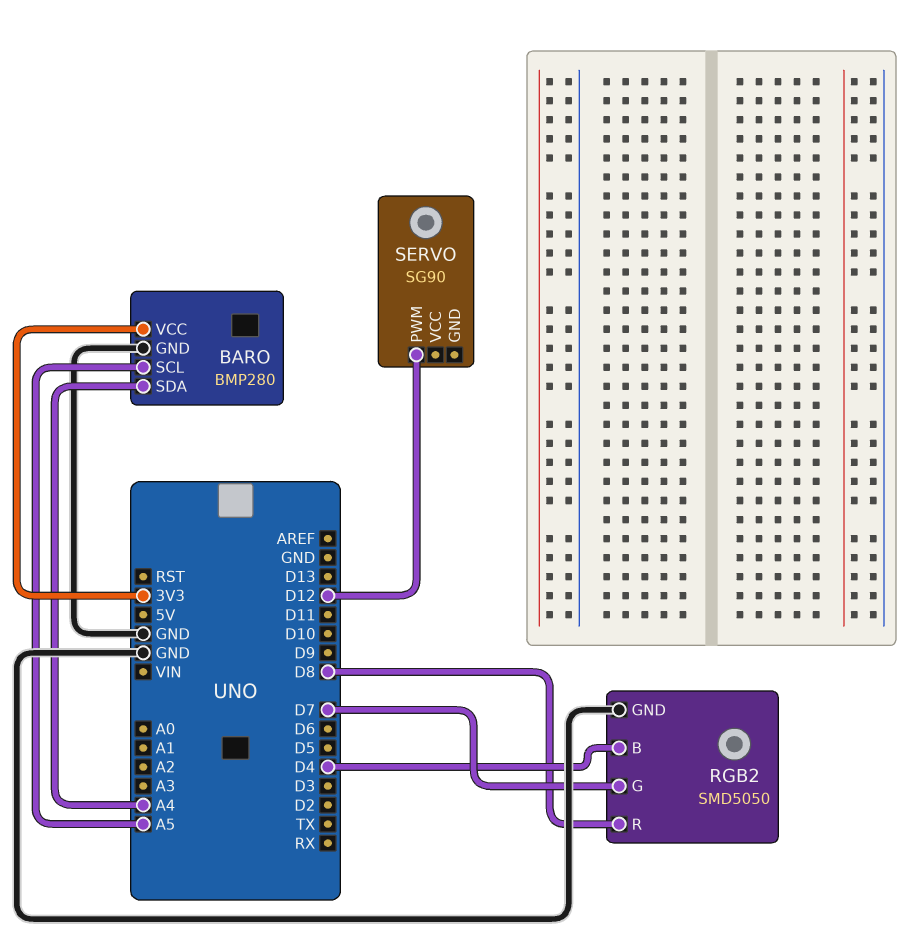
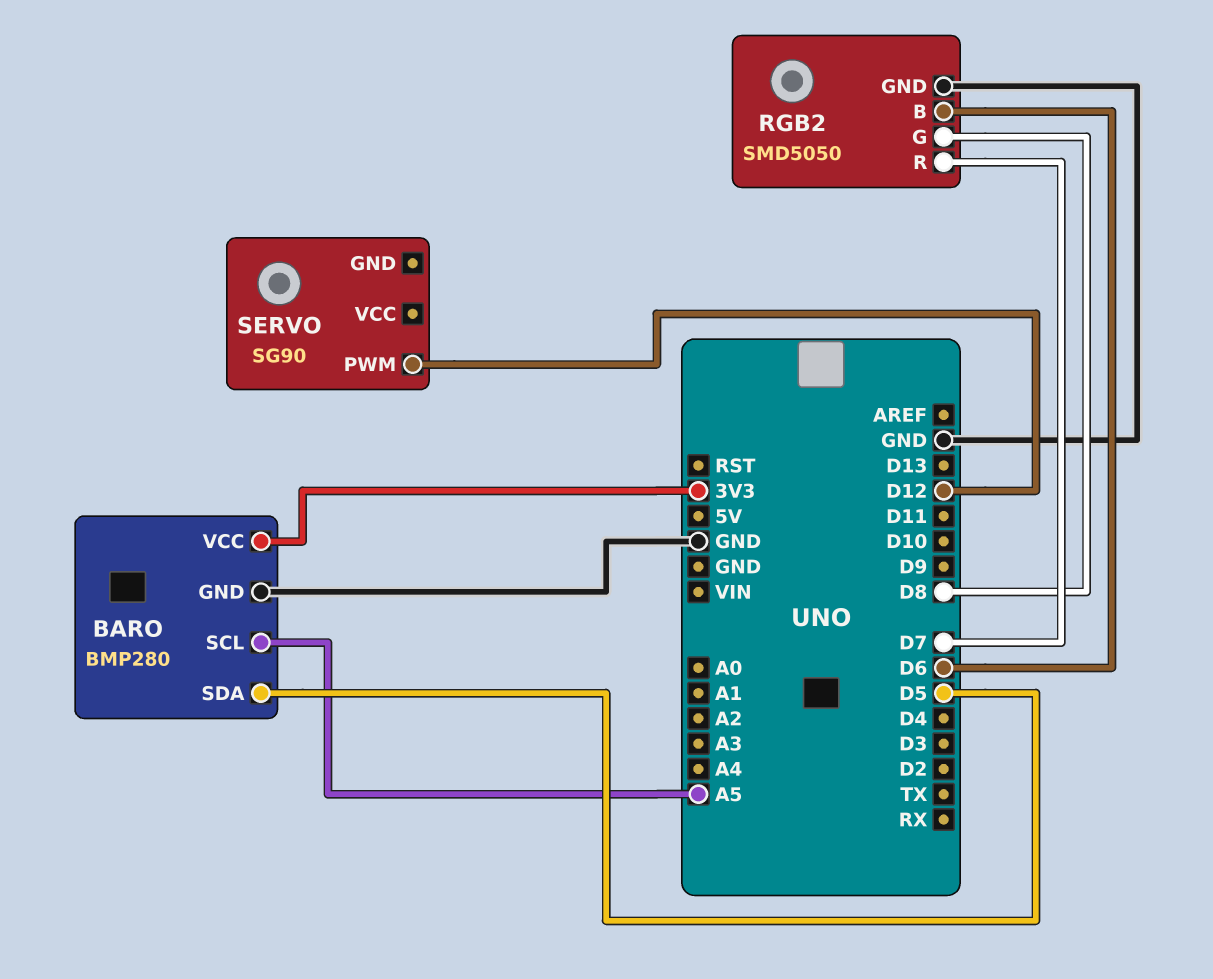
BARO pin SDA: A4 -> D5
RGB2 pin B: D4 -> D6
RGB2 pin G: D7 -> D8
RGB2 pin R: D8 -> D7

